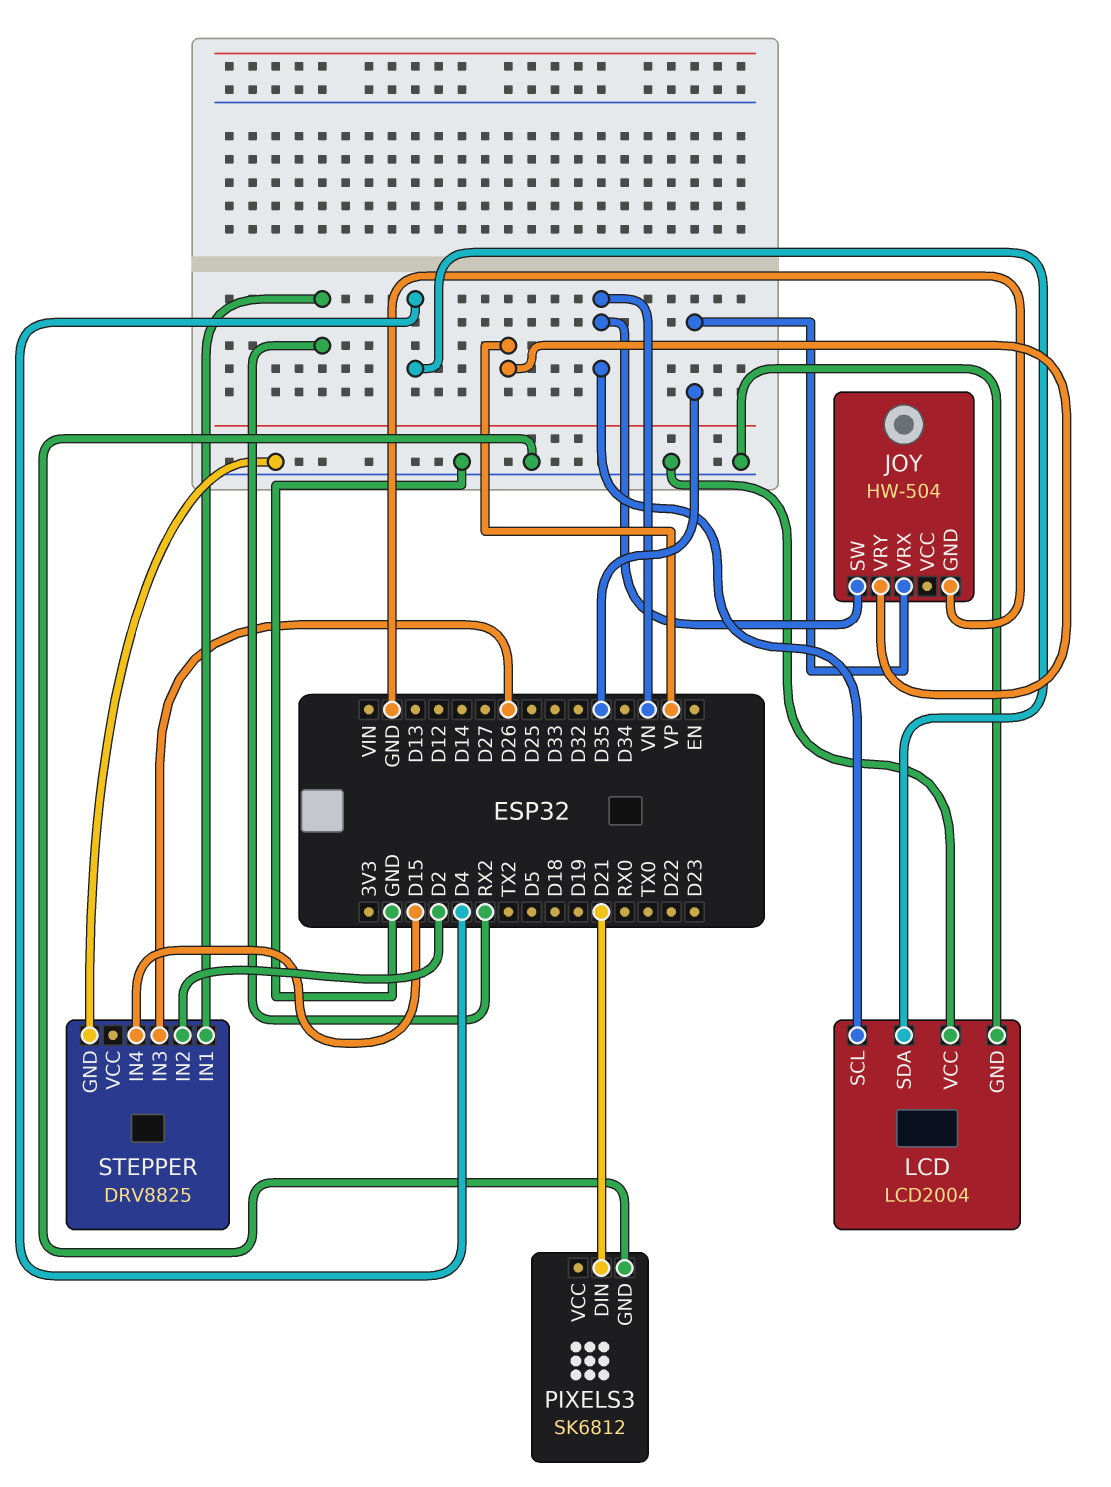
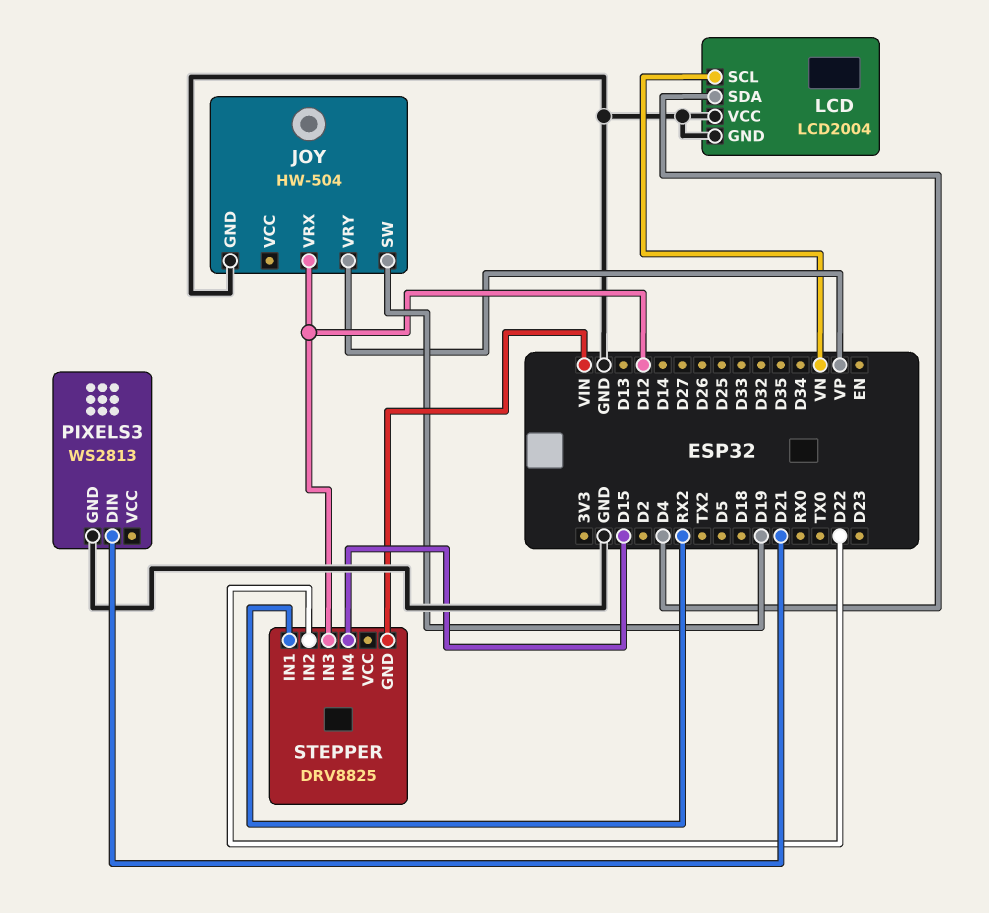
JOY pin SW: VN -> D19
JOY pin VRX: D35 -> D12
PIXELS3: SK6812 -> WS2813
STEPPER pin GND: GND -> VIN
STEPPER pin IN2: D2 -> D22
STEPPER pin IN3: D26 -> D12

